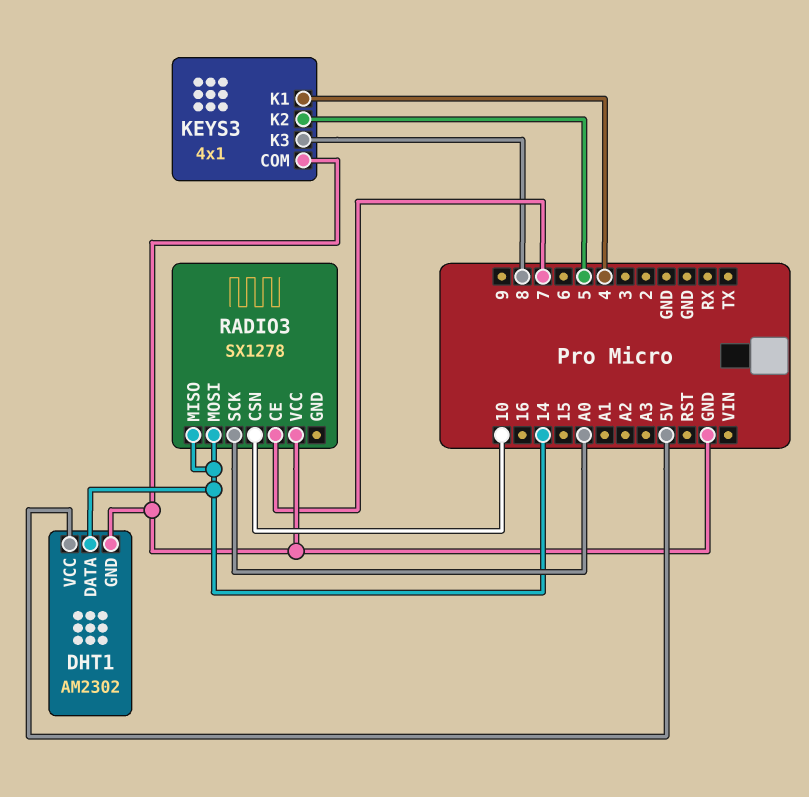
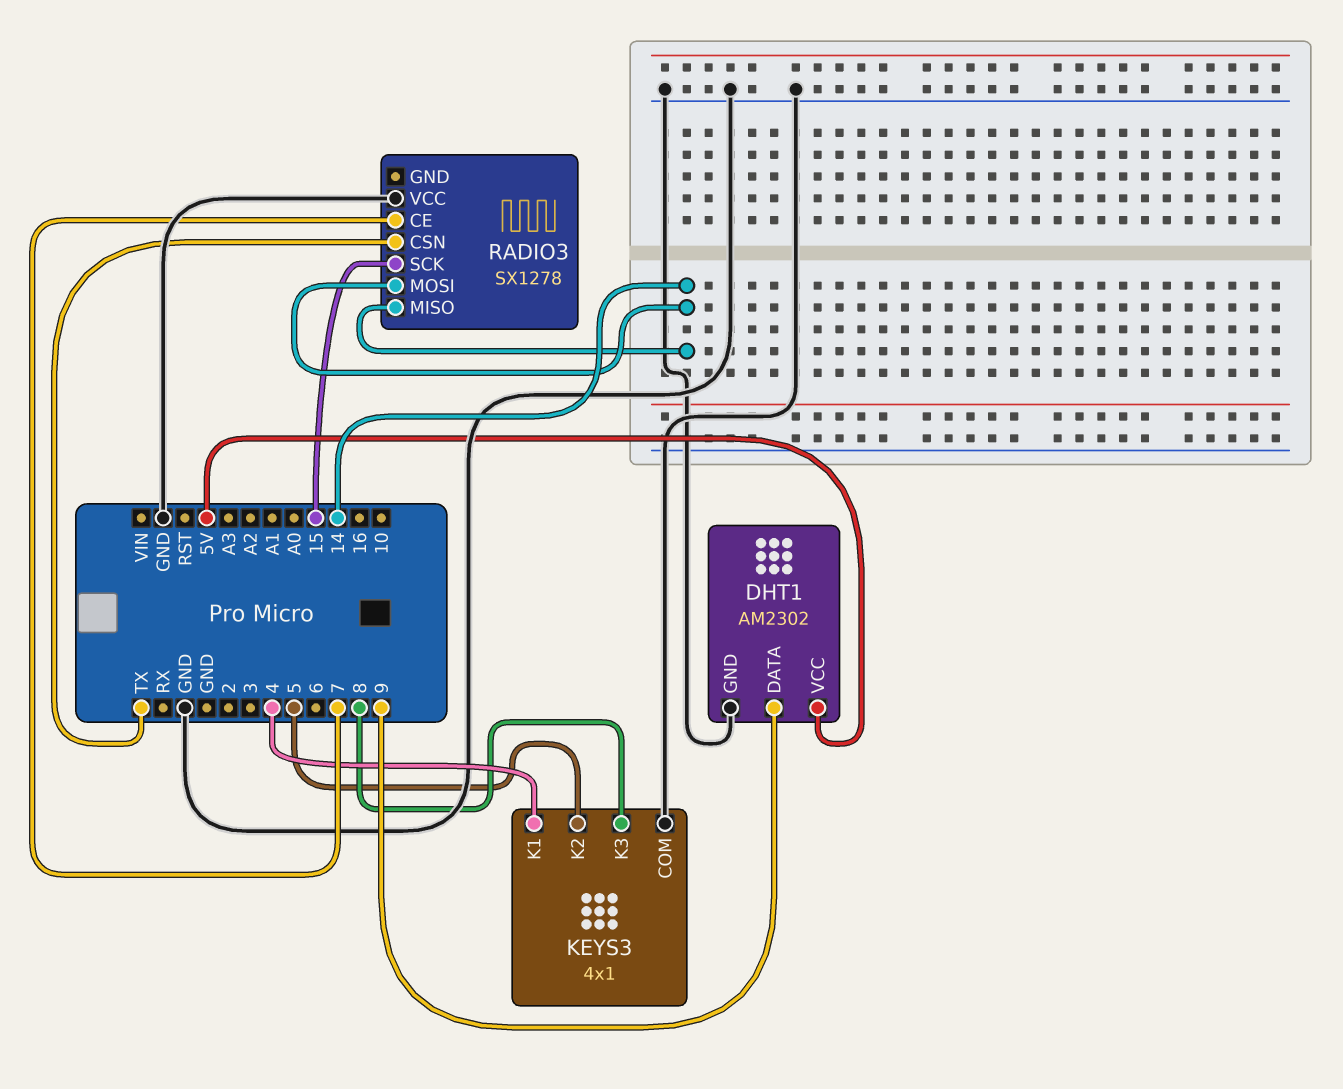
DHT1 pin DATA: 14 -> 9
RADIO3 pin CSN: 10 -> TX
RADIO3 pin SCK: A0 -> 15

